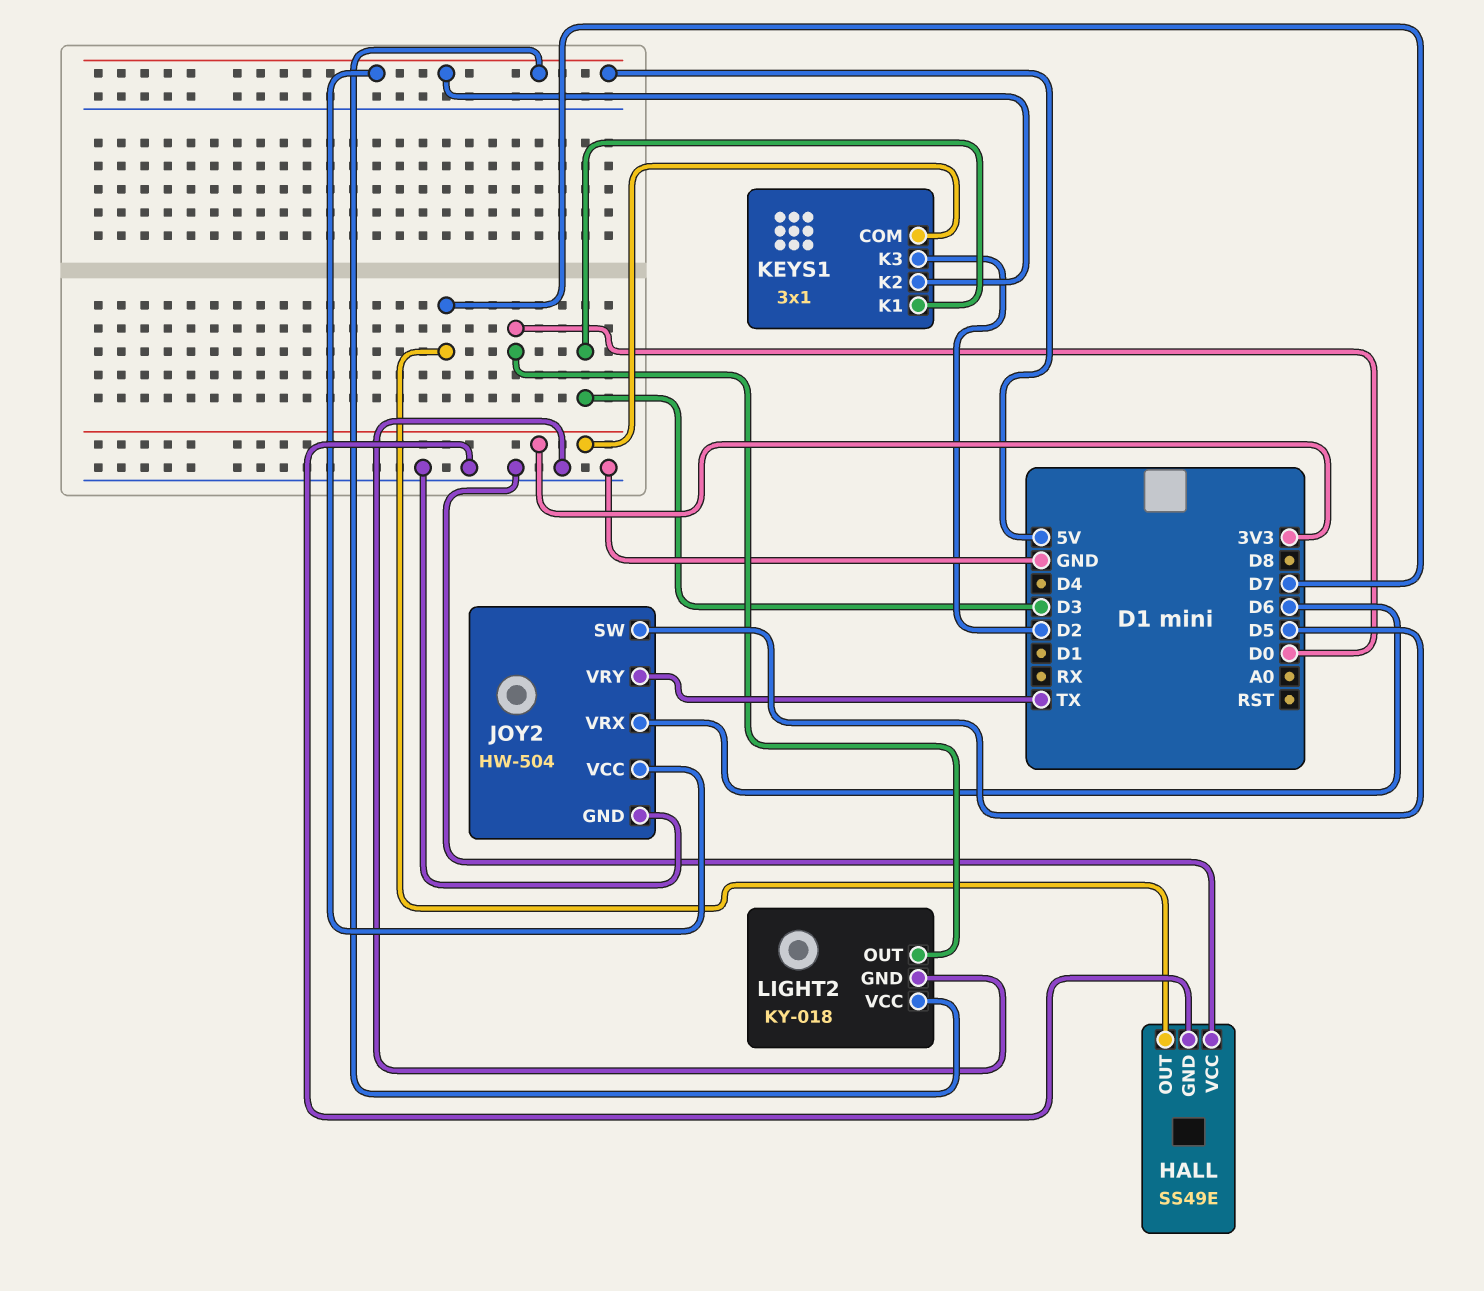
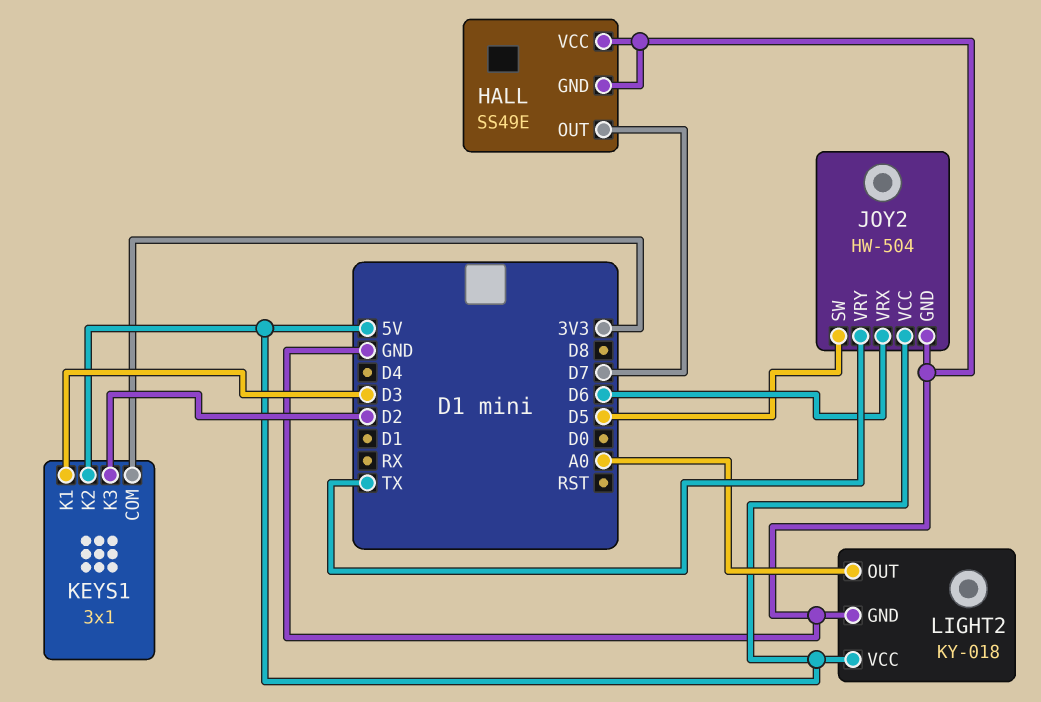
LIGHT2 pin OUT: D0 -> A0

